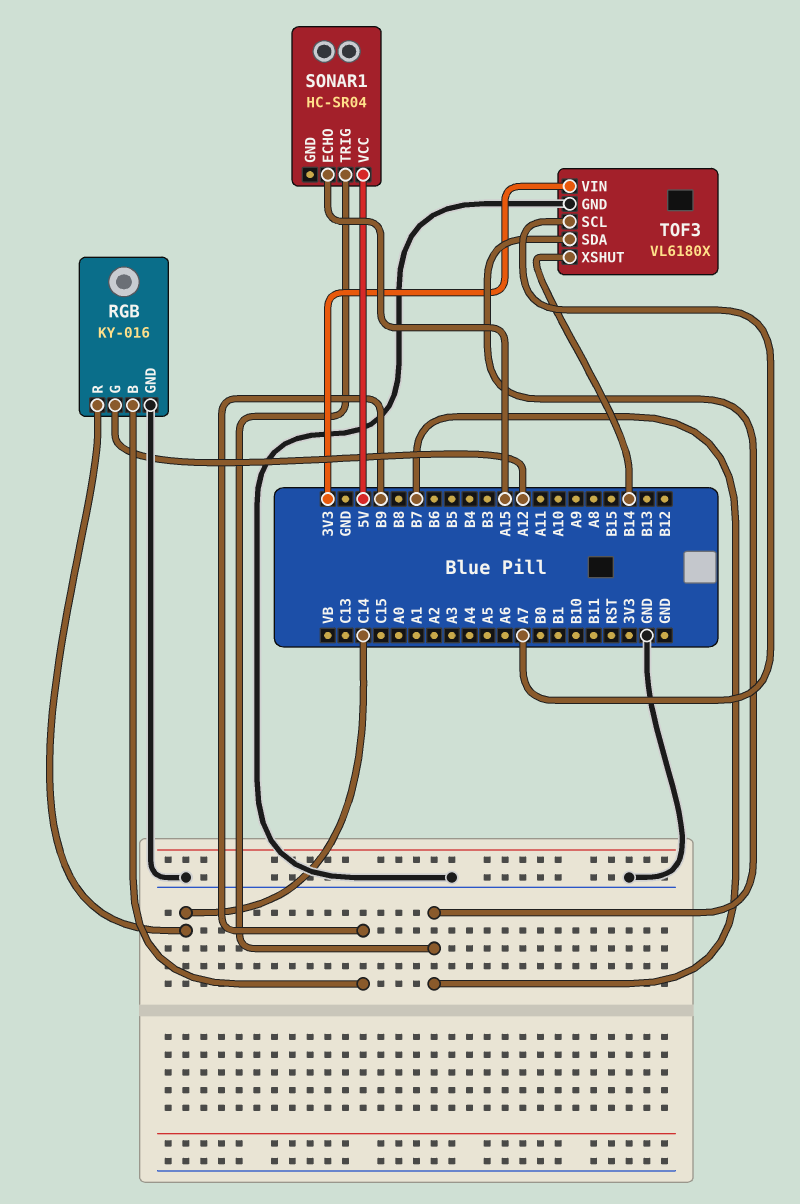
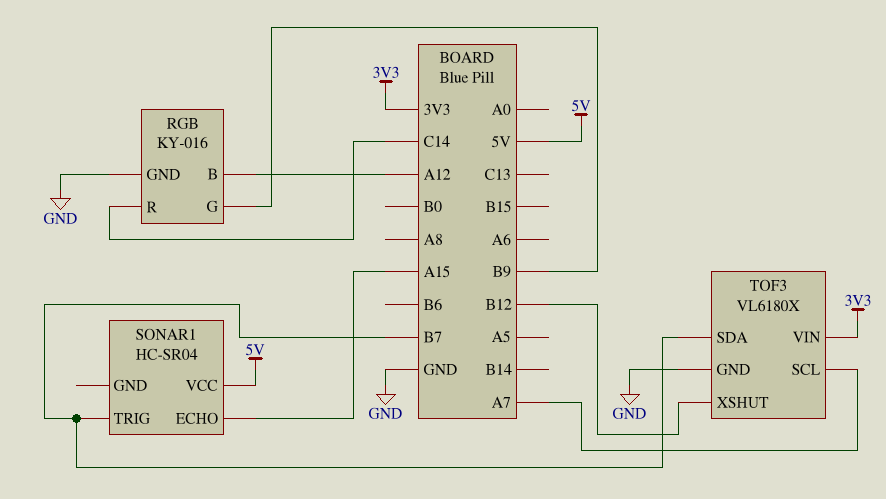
RGB pin B: B9 -> A12
RGB pin G: A12 -> B9
TOF3 pin XSHUT: B14 -> B12

